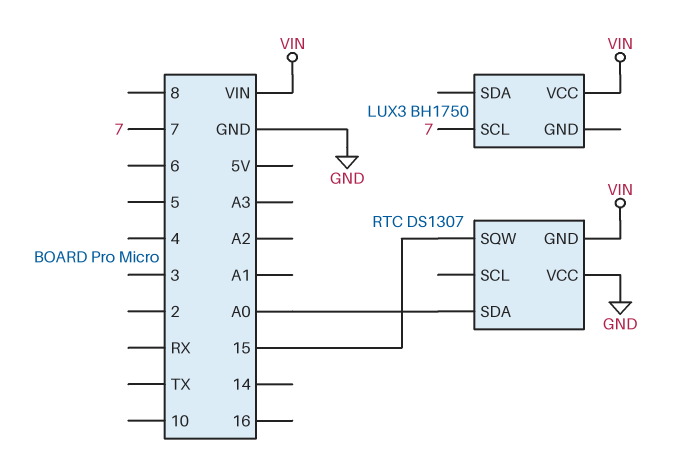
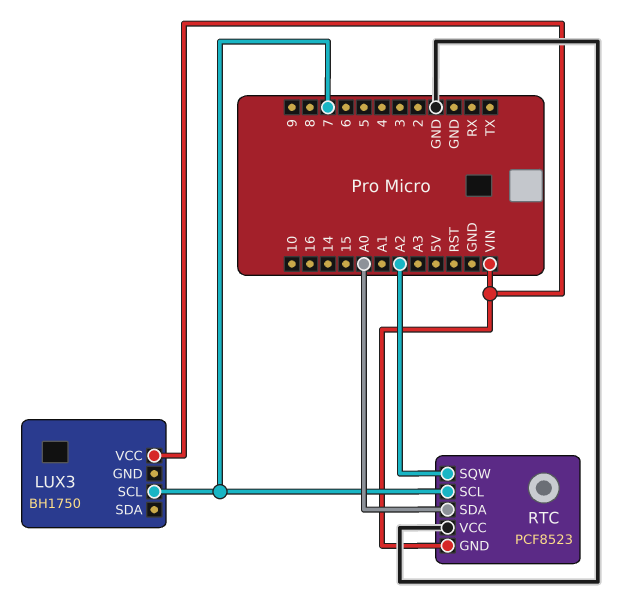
RTC: DS1307 -> PCF8523
RTC pin SCL: none -> 7
RTC pin SQW: 15 -> A2

